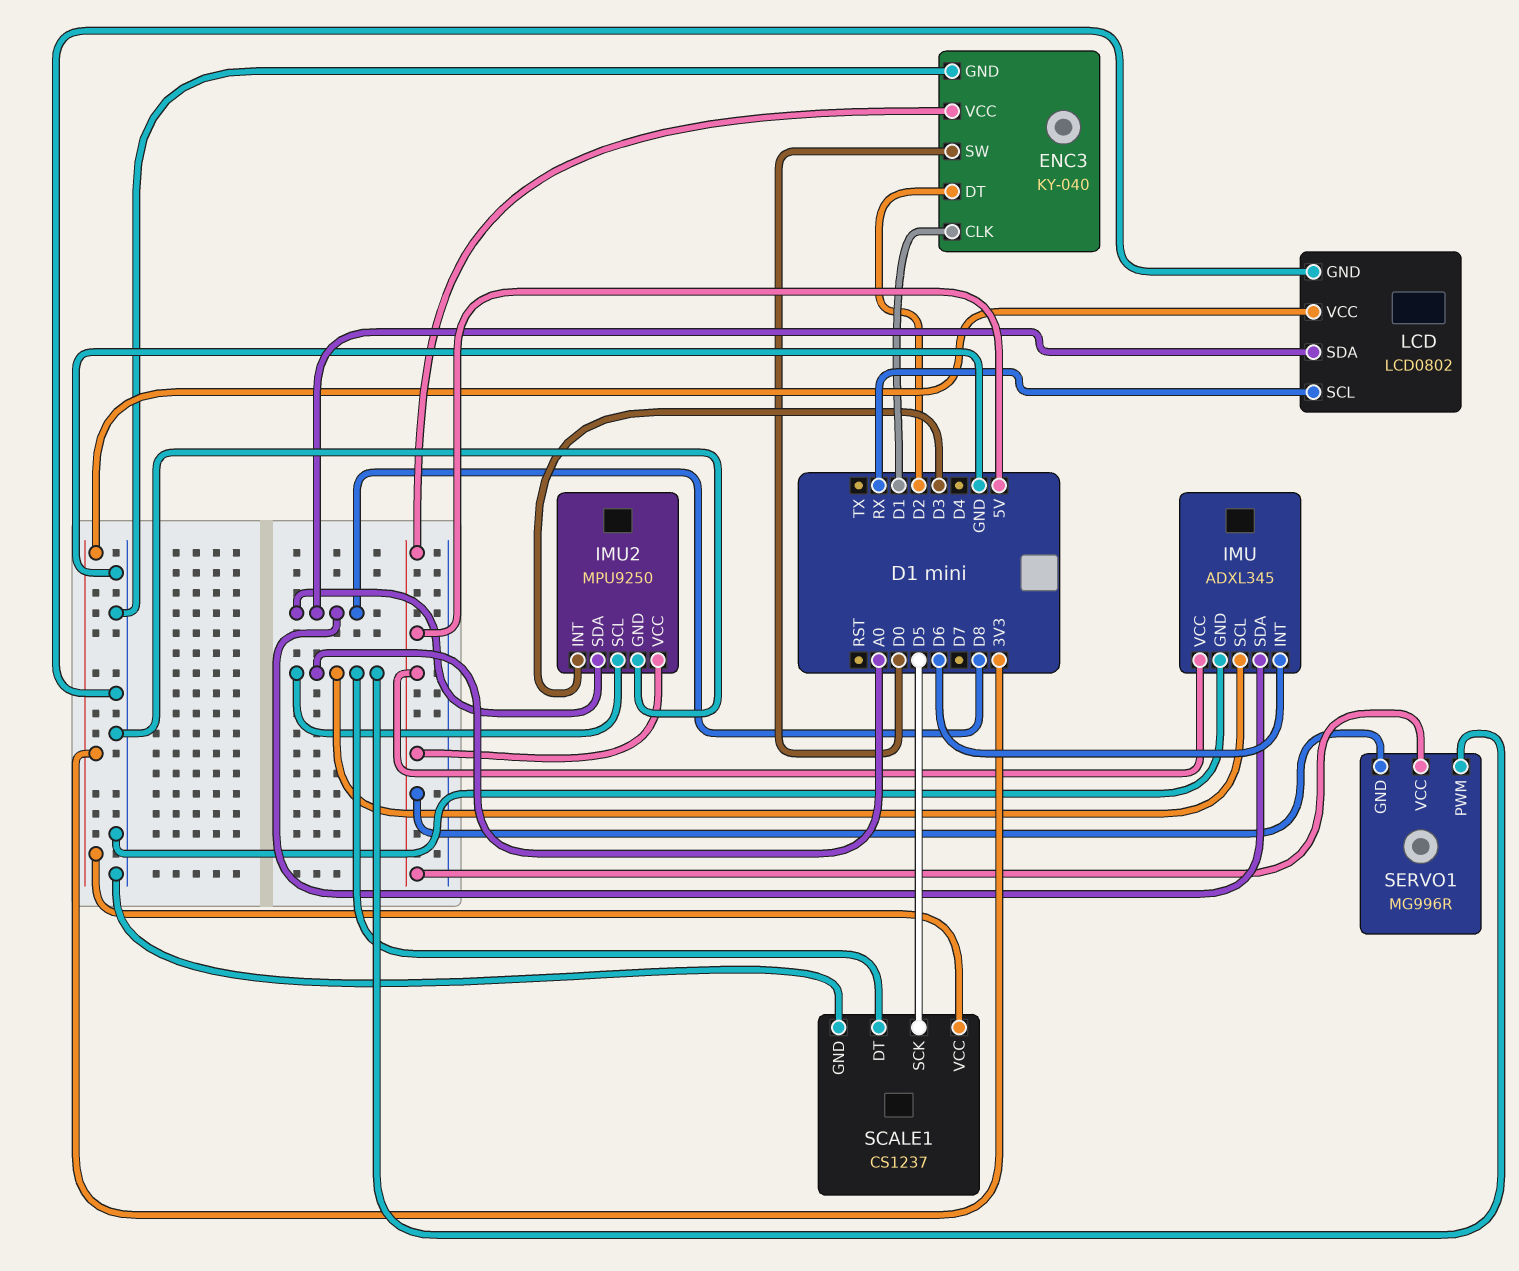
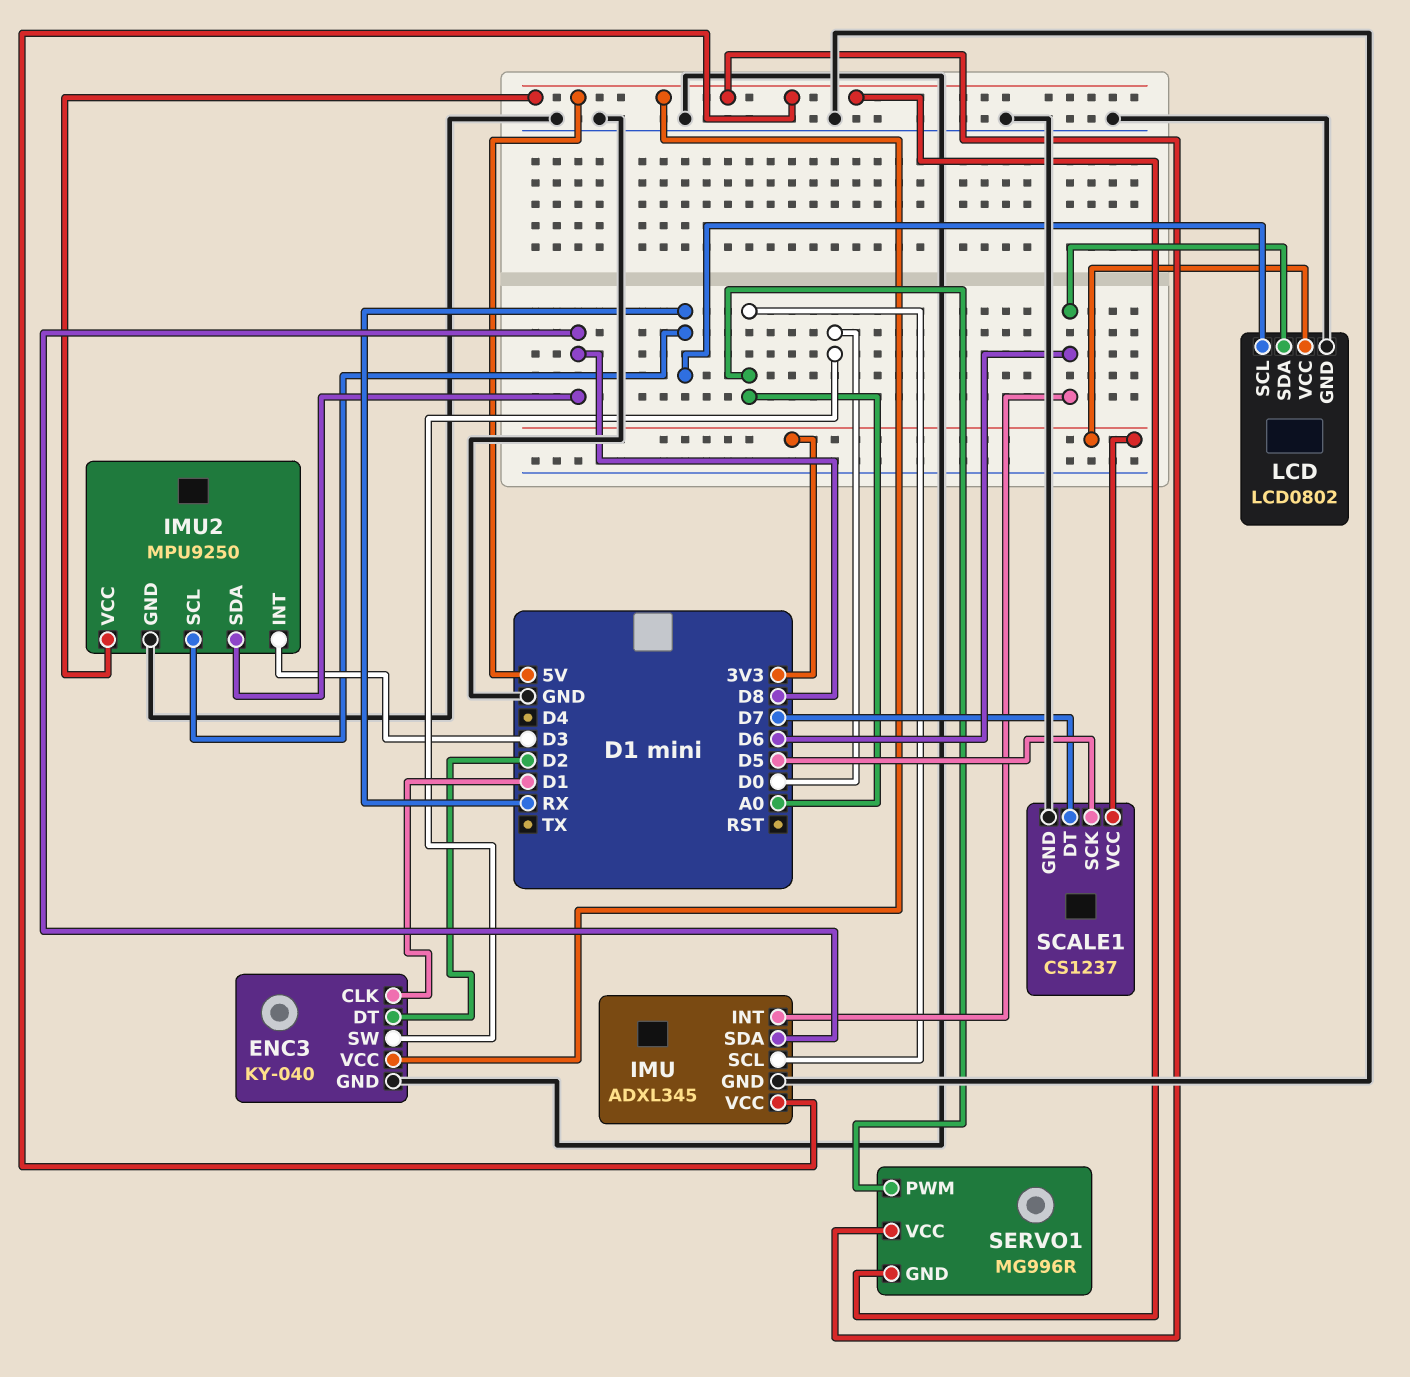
IMU2 pin SCL: A0 -> RX
LCD pin SDA: D8 -> D6
SCALE1 pin DT: A0 -> D7

